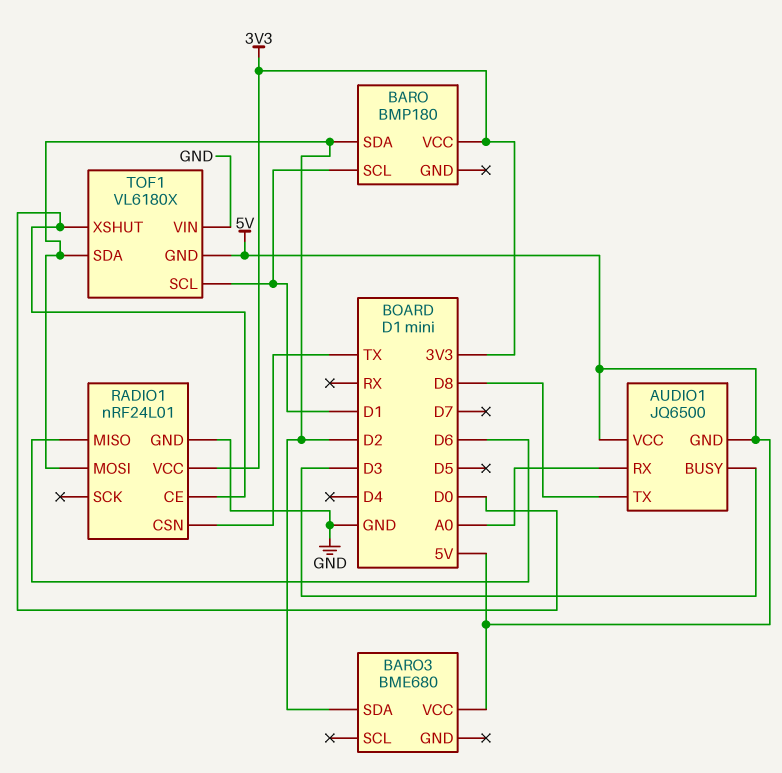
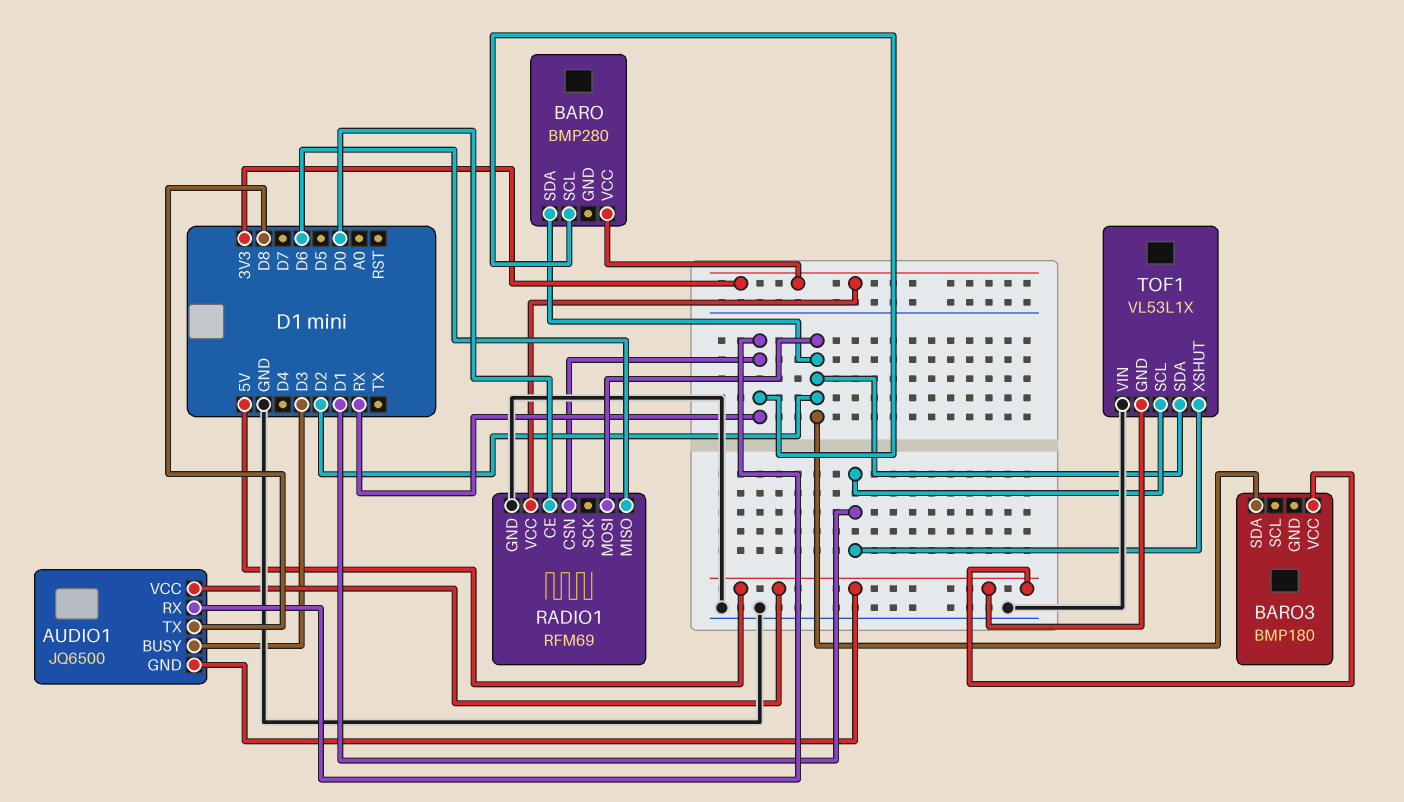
AUDIO1 pin RX: A0 -> RX
BARO: BMP180 -> BMP280
BARO pin SCL: D1 -> RX
BARO3: BME680 -> BMP180
RADIO1: nRF24L01 -> RFM69
RADIO1 pin CSN: TX -> RX
TOF1: VL6180X -> VL53L1X
TOF1 pin XSHUT: D0 -> D1

